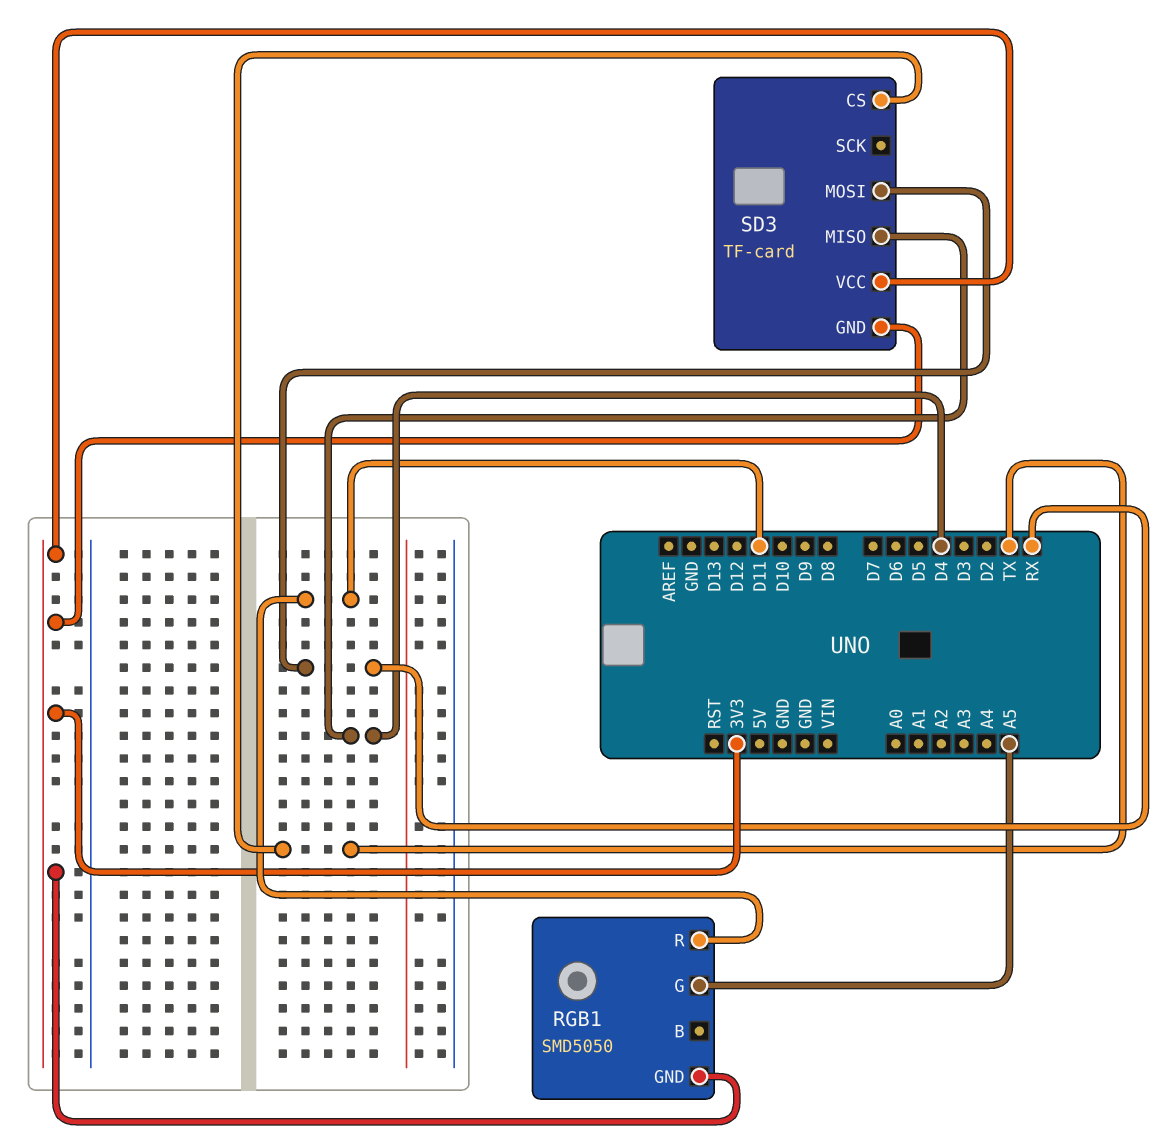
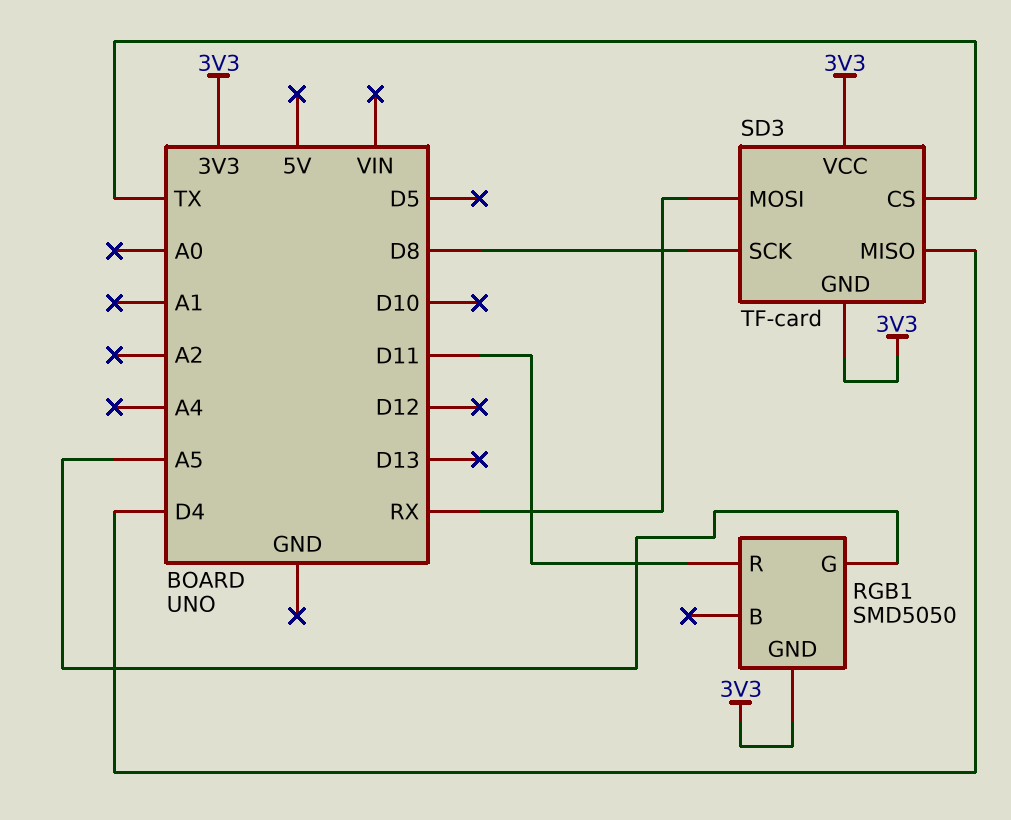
SD3 pin SCK: none -> D8

